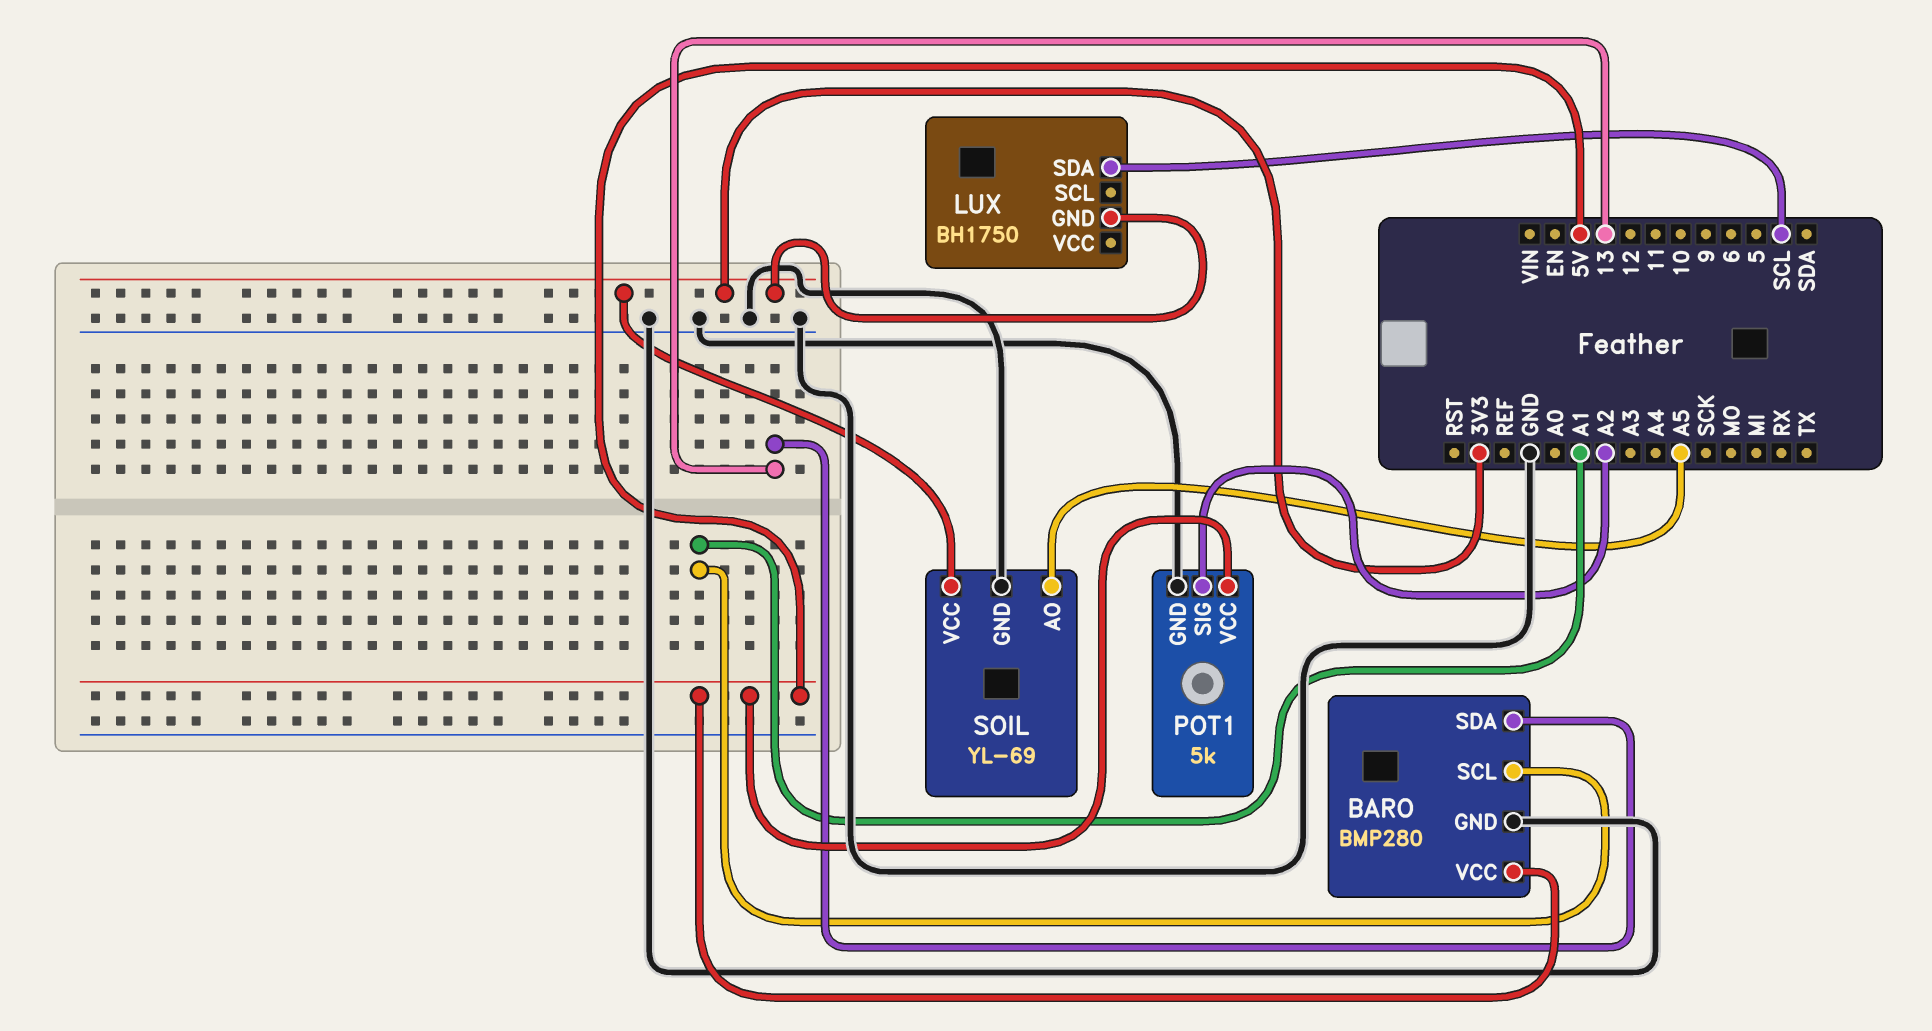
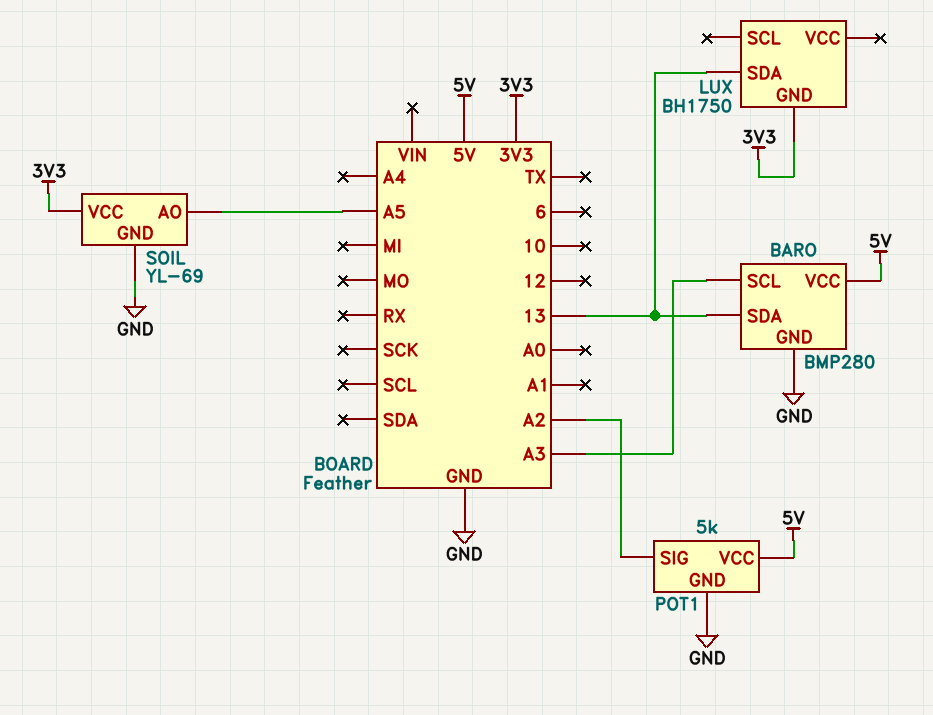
BARO pin SCL: A1 -> A3
LUX pin SDA: SCL -> 13

